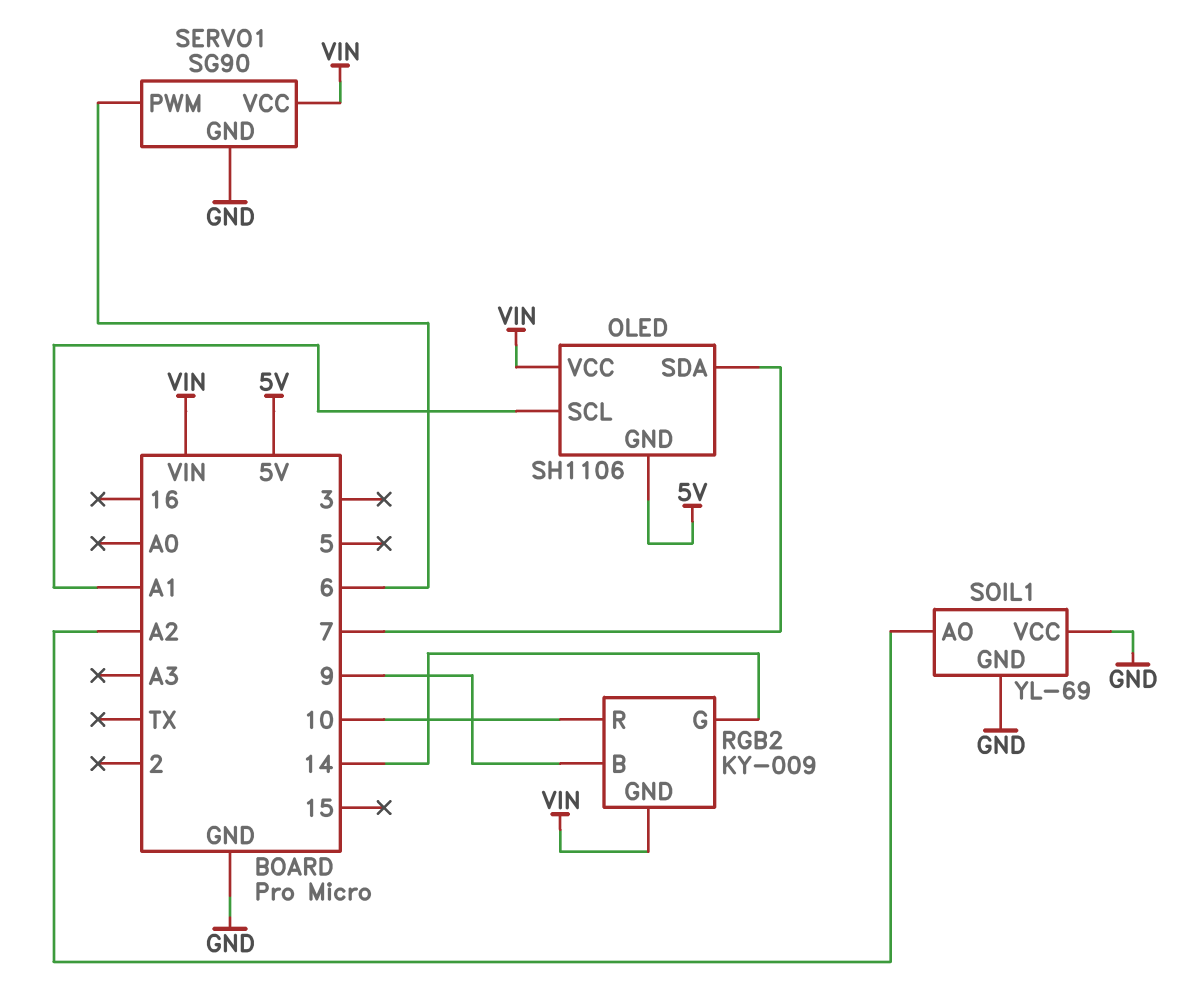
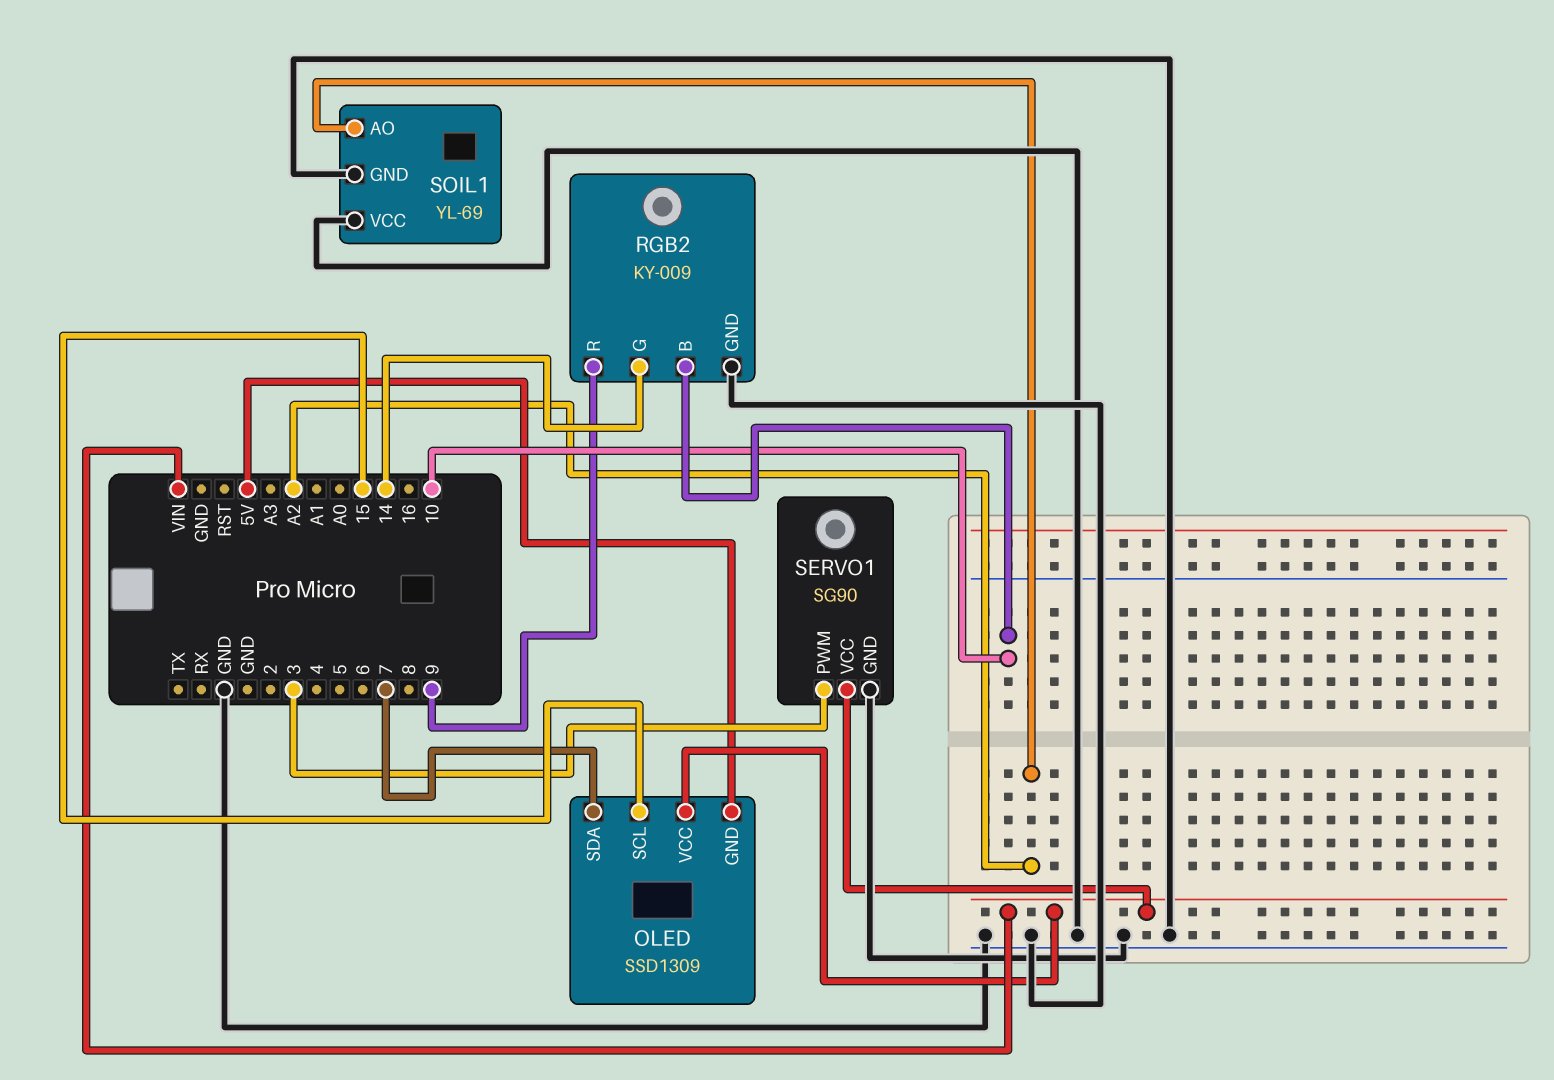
OLED: SH1106 -> SSD1309
OLED pin SCL: A1 -> 15
RGB2 pin B: 9 -> 10
RGB2 pin GND: VIN -> GND
RGB2 pin R: 10 -> 9
SERVO1 pin PWM: 6 -> 3

